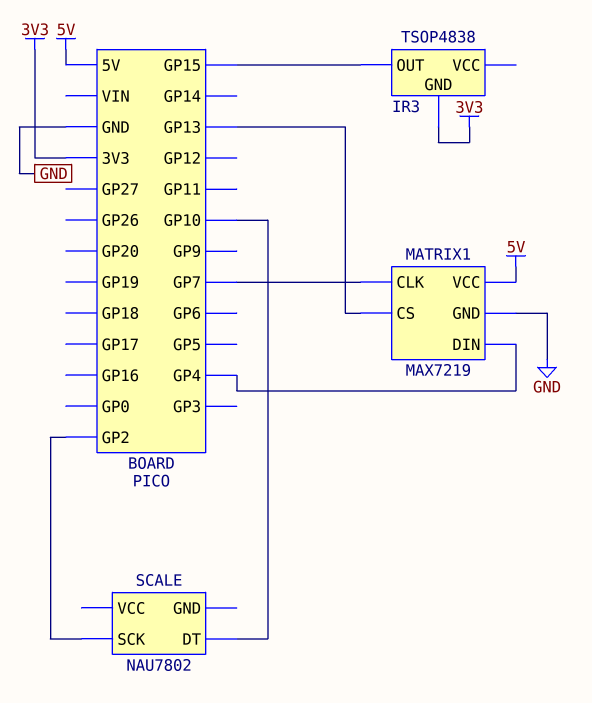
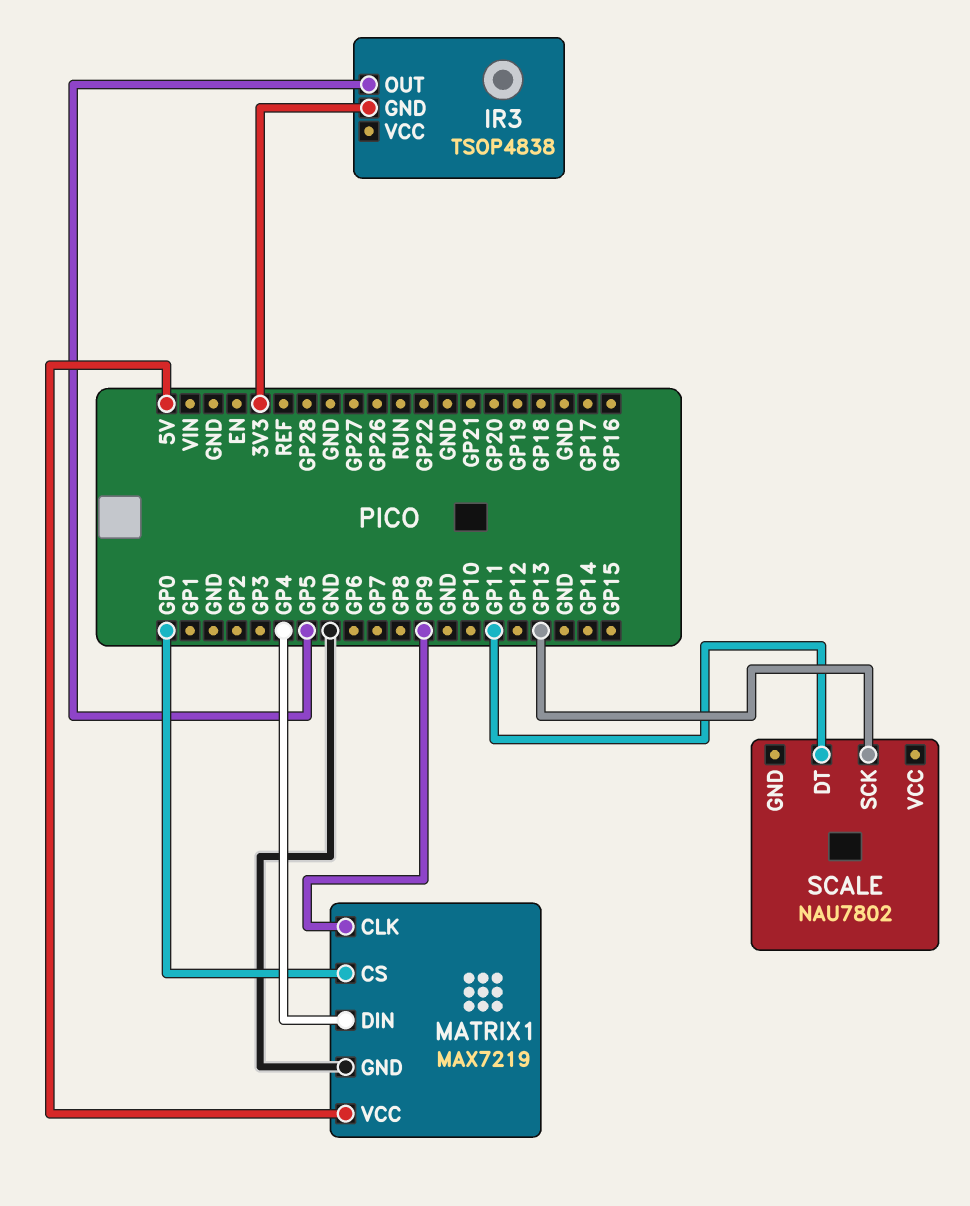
IR3 pin OUT: GP15 -> GP5
MATRIX1 pin CLK: GP7 -> GP9
MATRIX1 pin CS: GP13 -> GP0
SCALE pin DT: GP10 -> GP11
SCALE pin SCK: GP2 -> GP13

